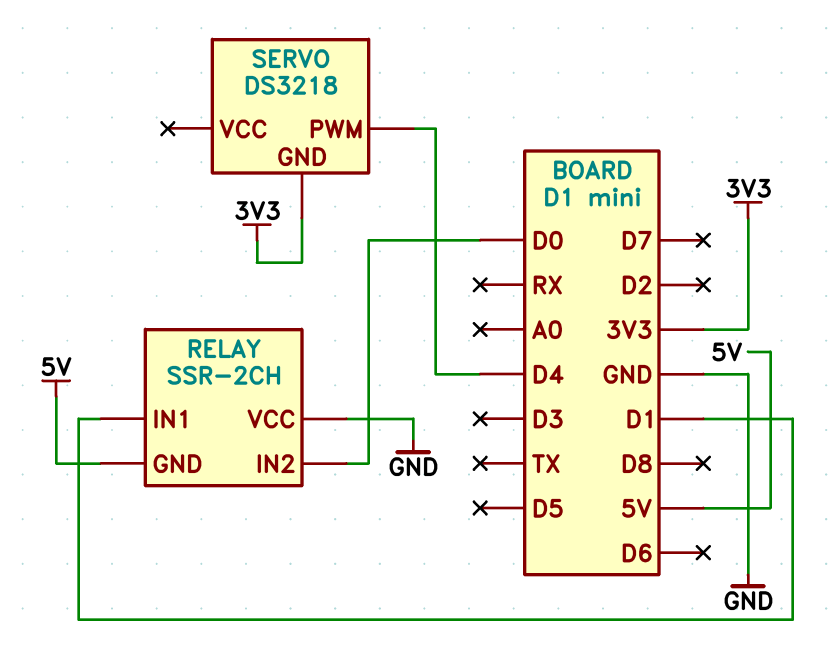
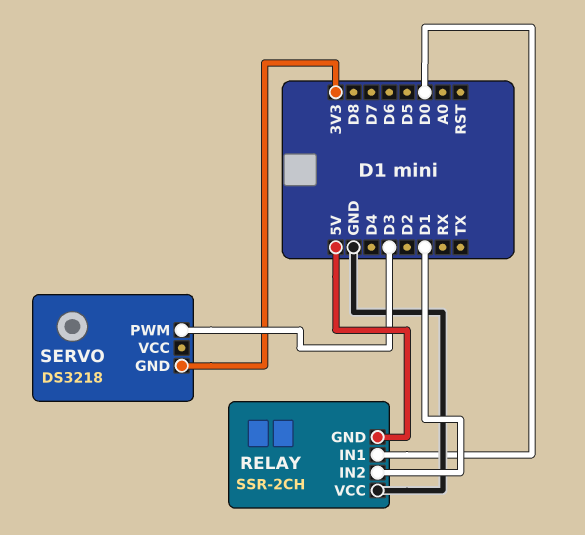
RELAY pin IN1: D1 -> D0
RELAY pin IN2: D0 -> D1
SERVO pin PWM: D4 -> D3

